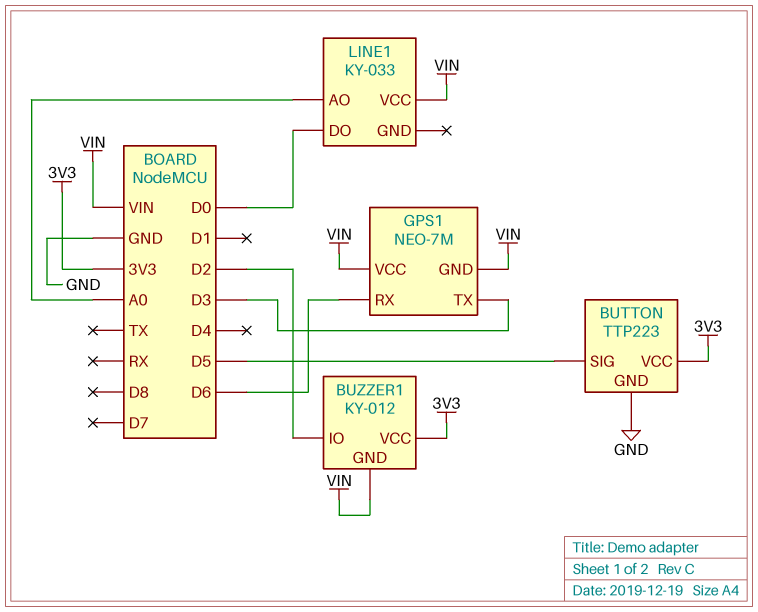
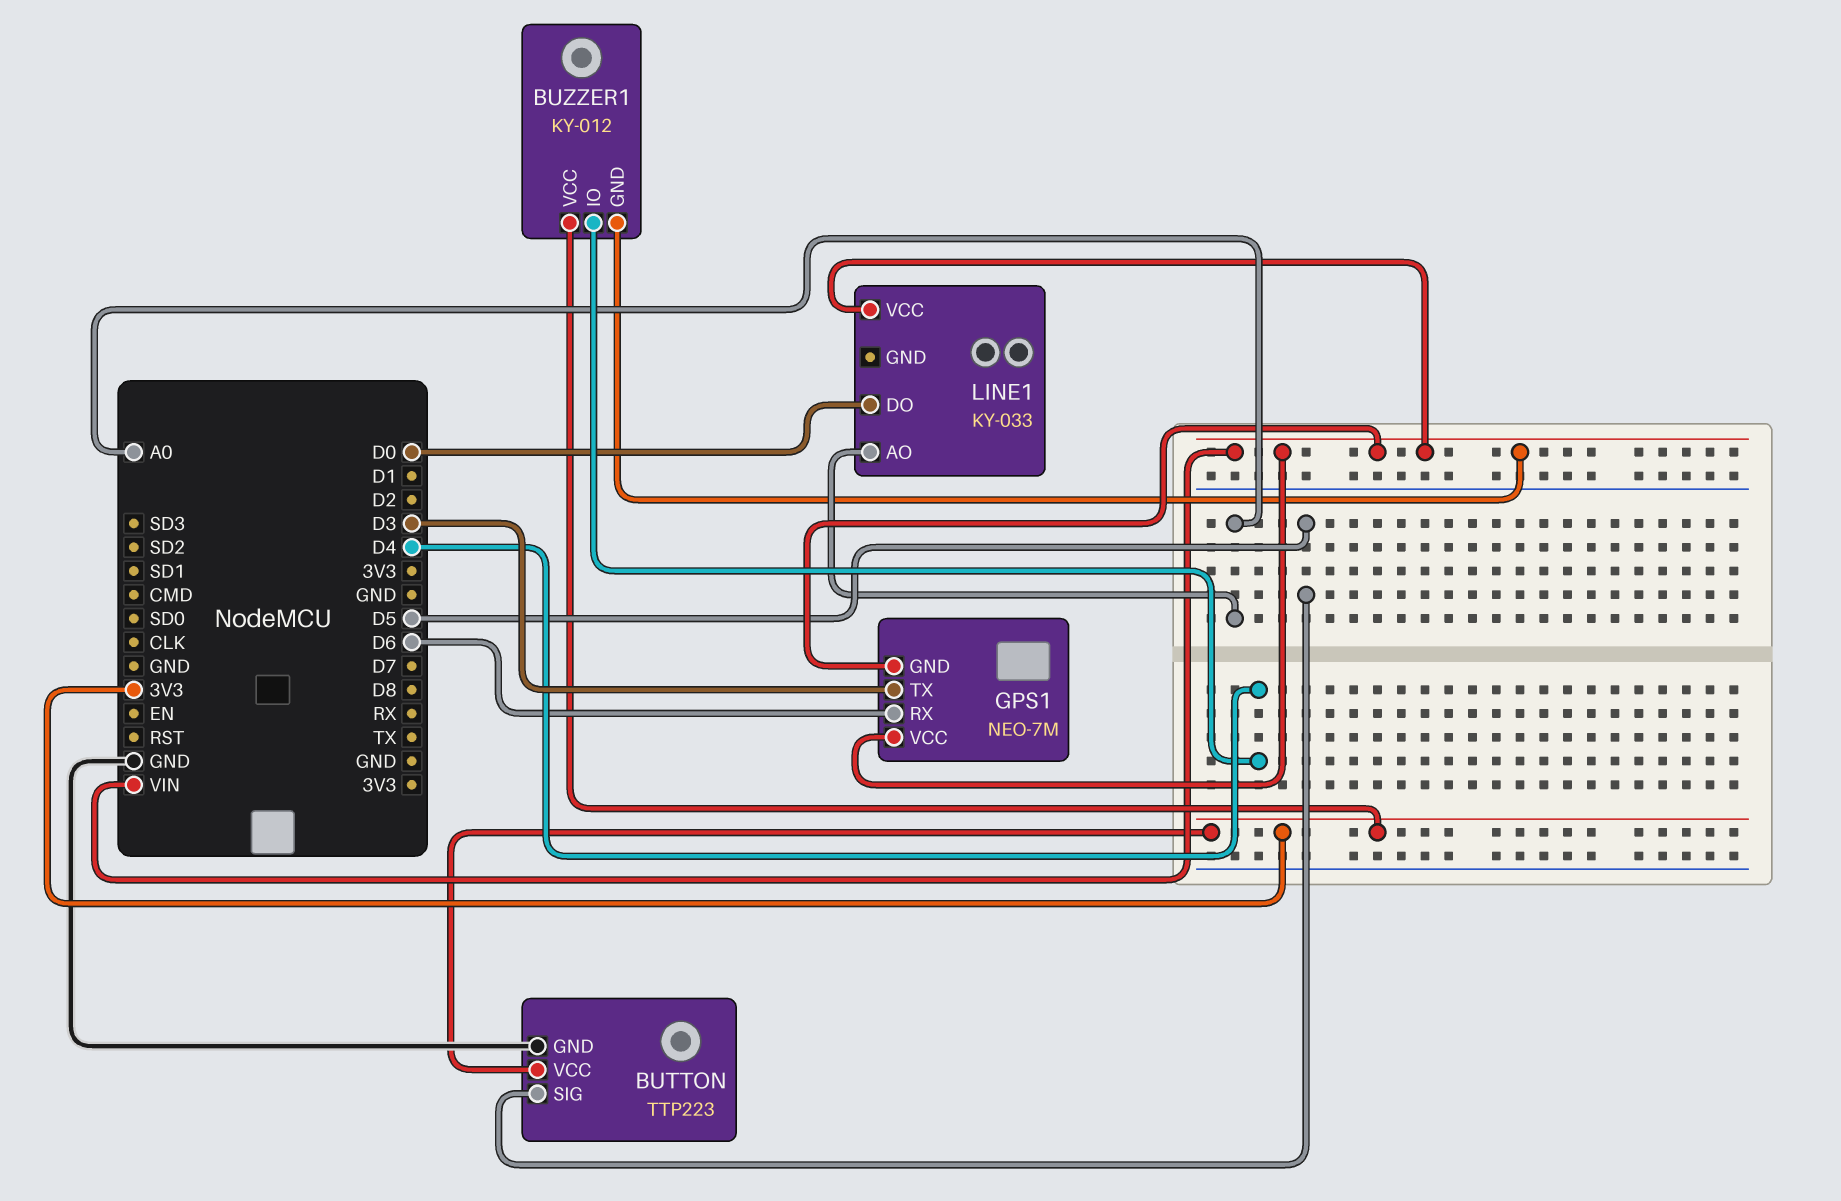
BUZZER1 pin IO: D2 -> D4

